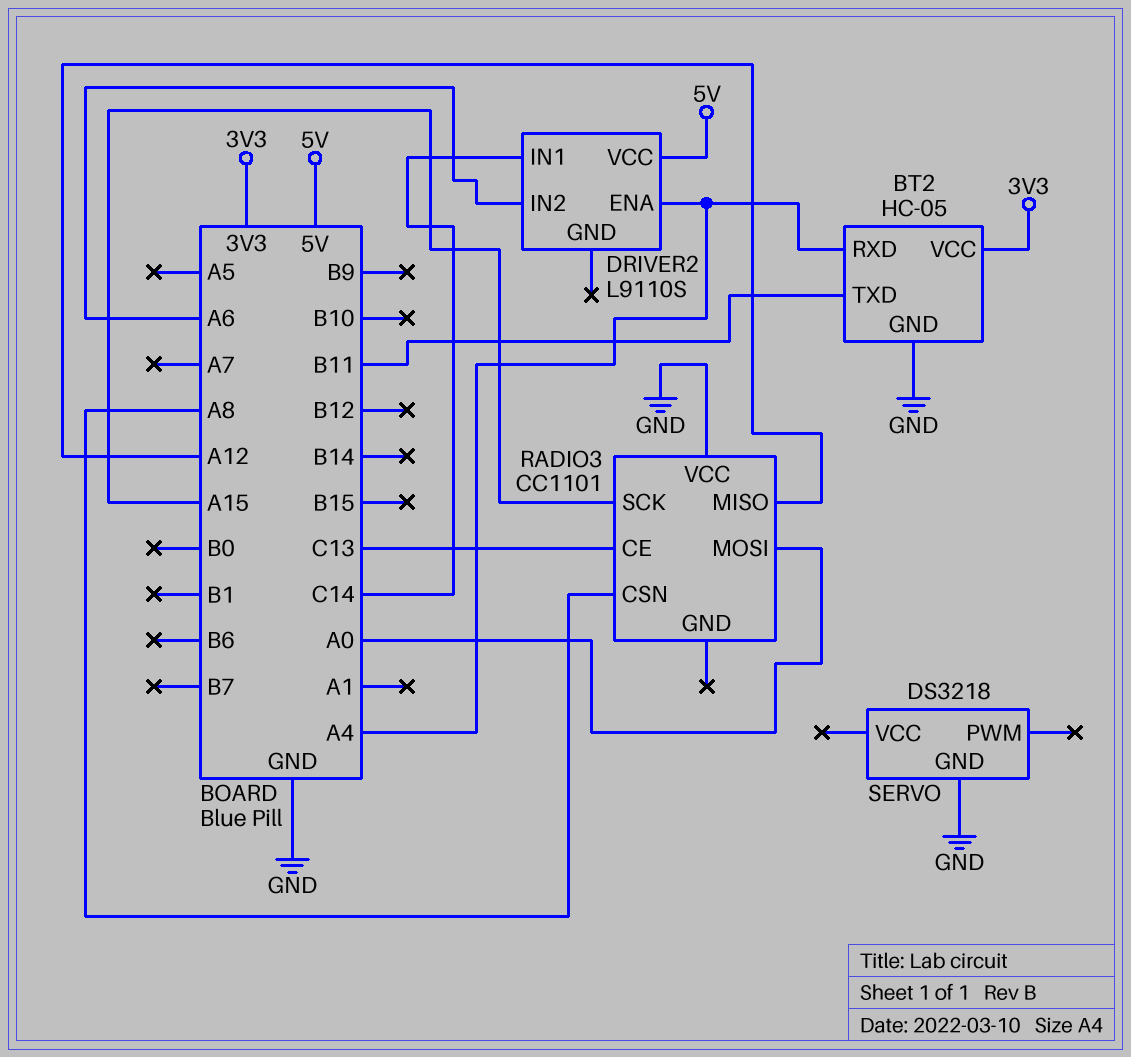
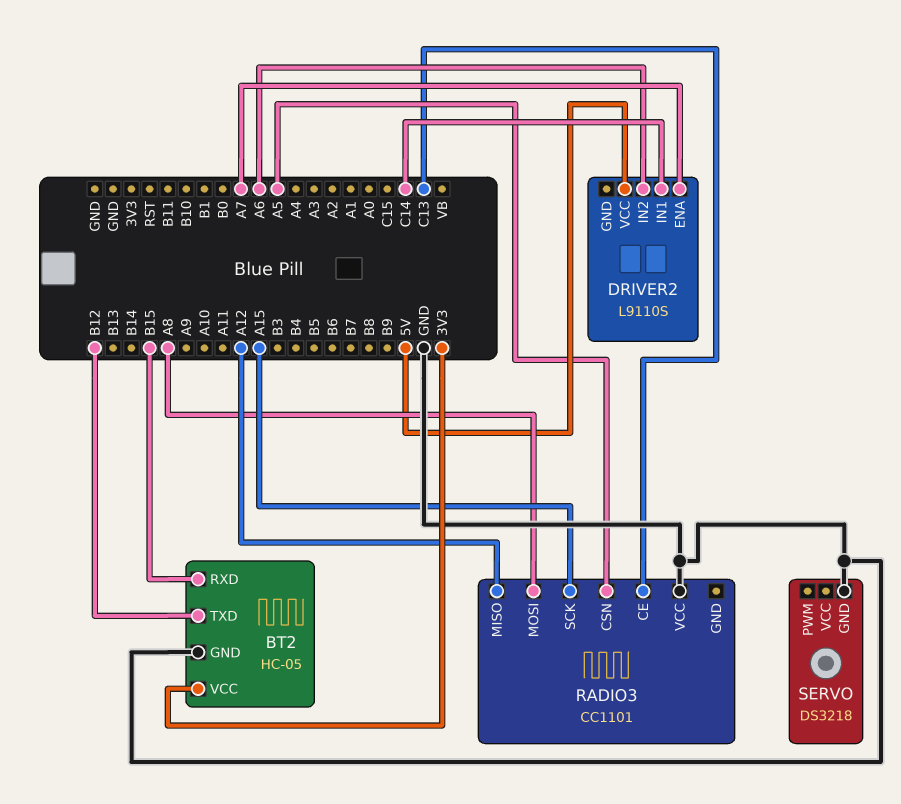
BT2 pin RXD: A4 -> B15
BT2 pin TXD: B11 -> B12
DRIVER2 pin ENA: A4 -> A7
RADIO3 pin CSN: A8 -> A5
RADIO3 pin MOSI: A0 -> A8

